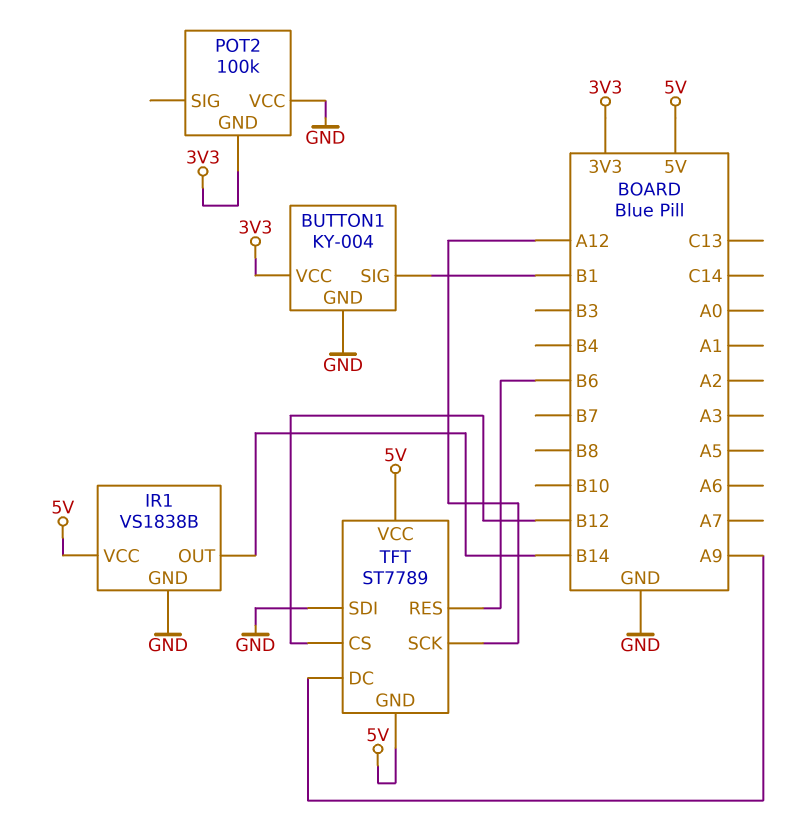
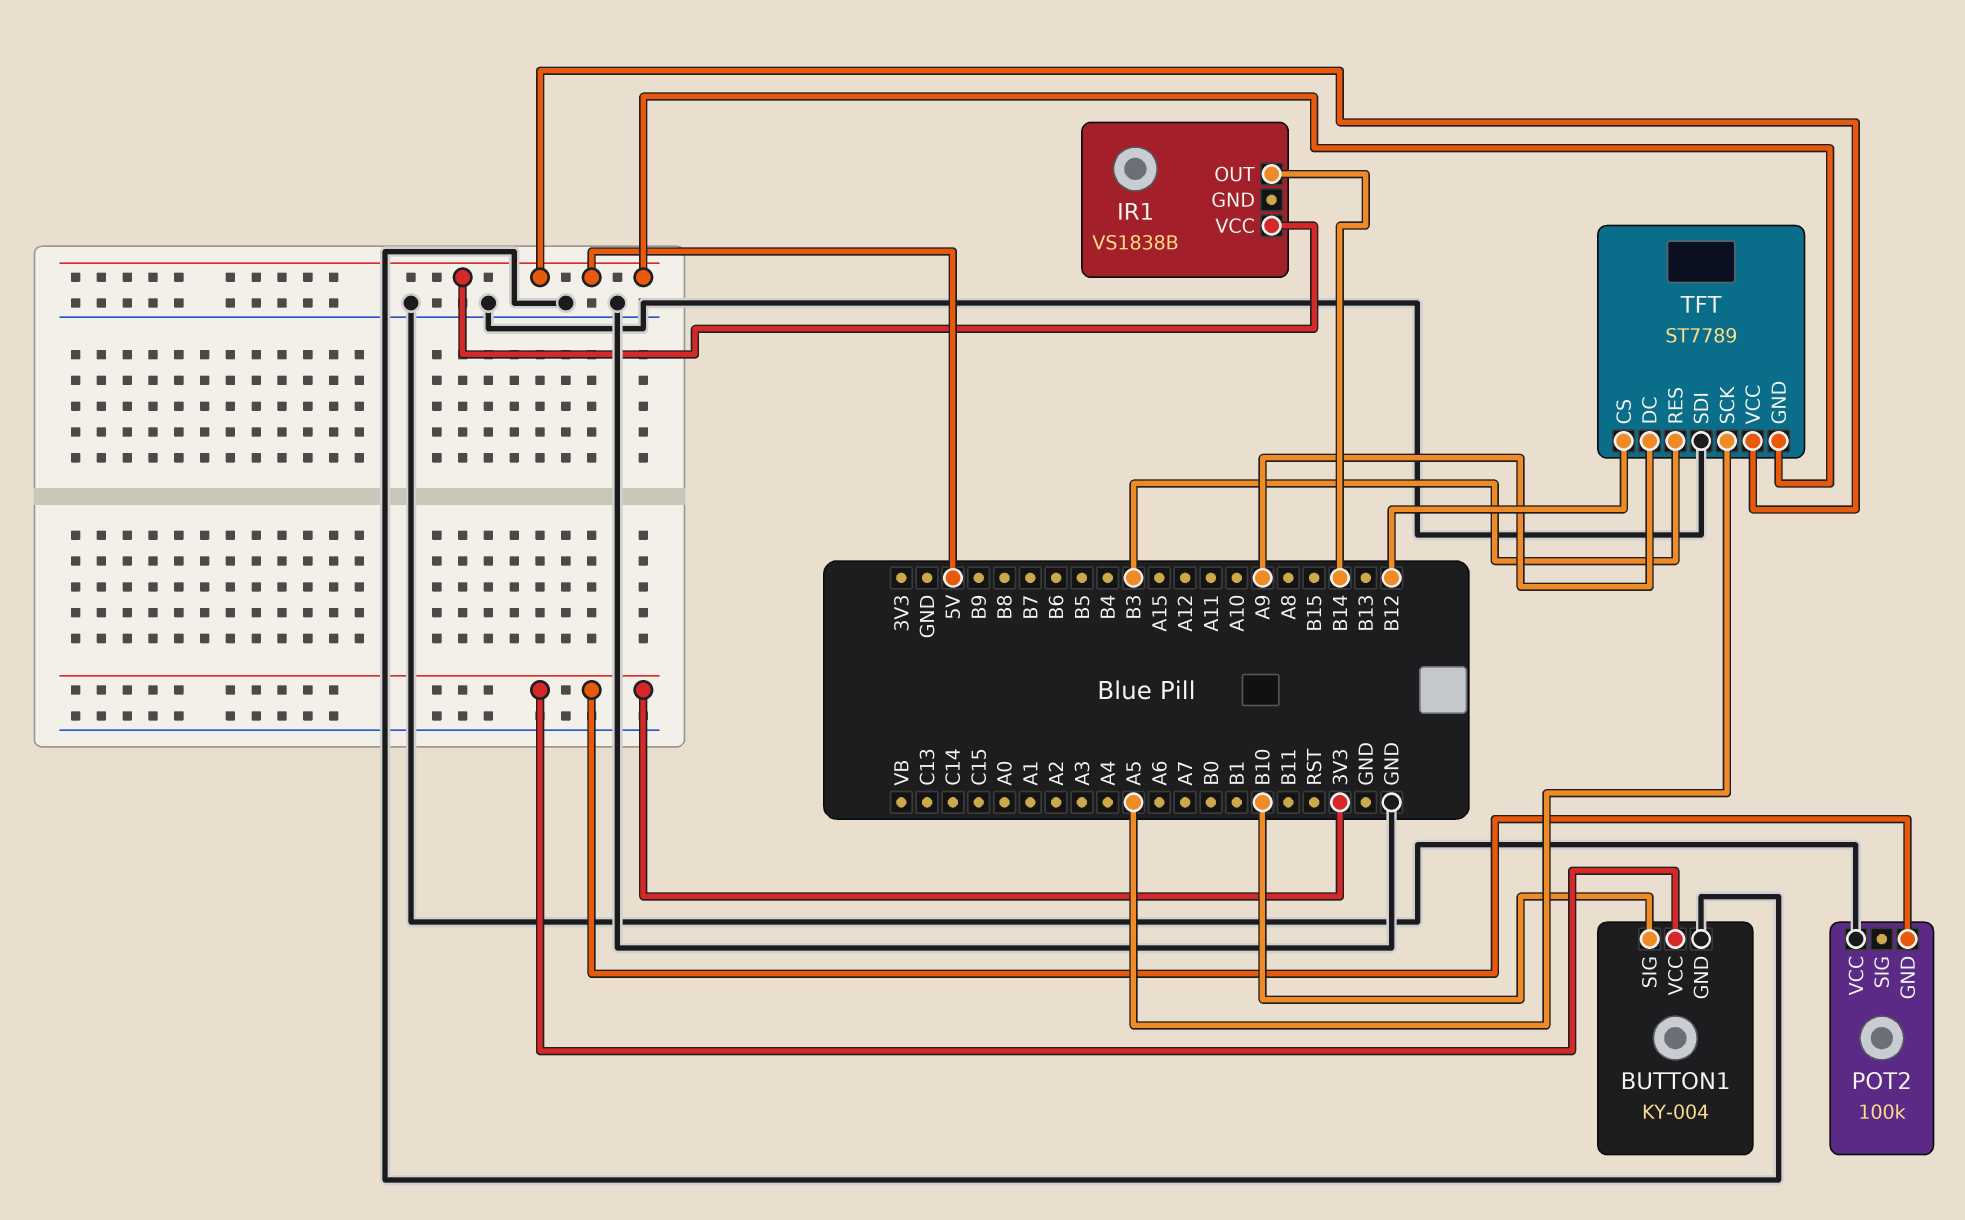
BUTTON1 pin SIG: B1 -> B10
IR1 pin GND: GND -> none
TFT pin RES: B6 -> B3
TFT pin SCK: A12 -> A5

